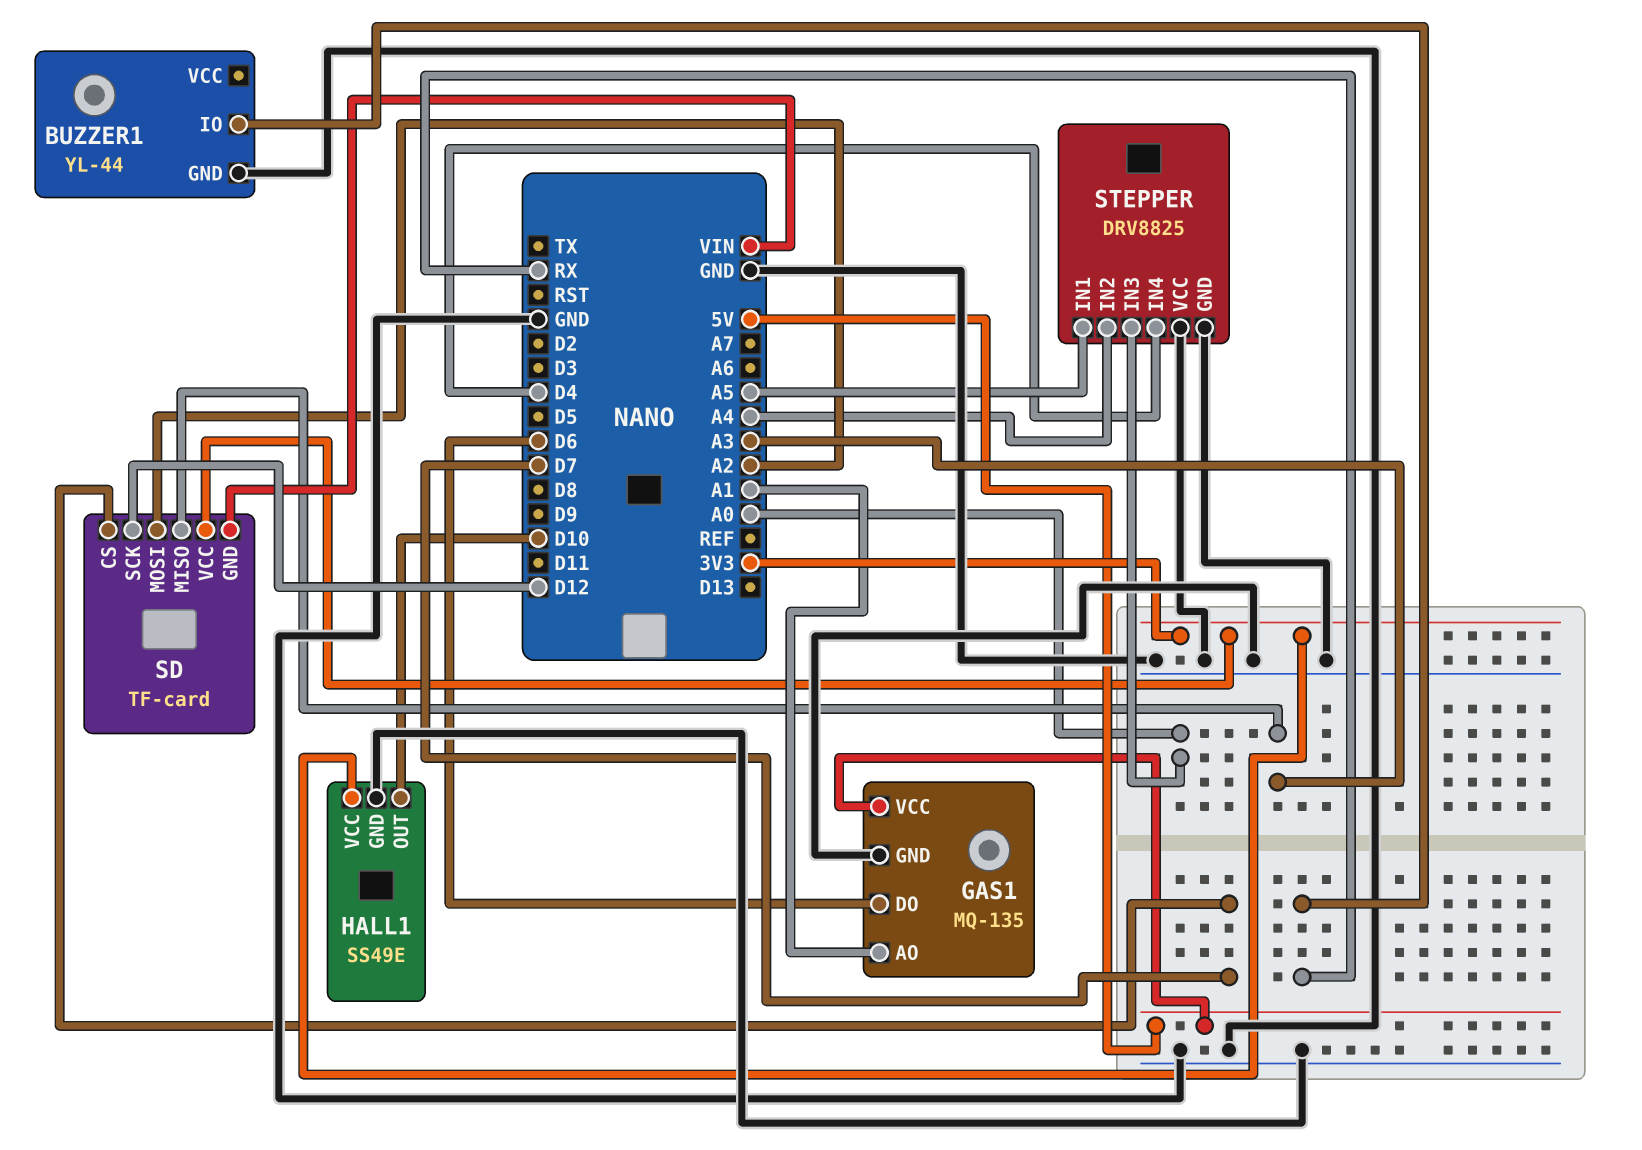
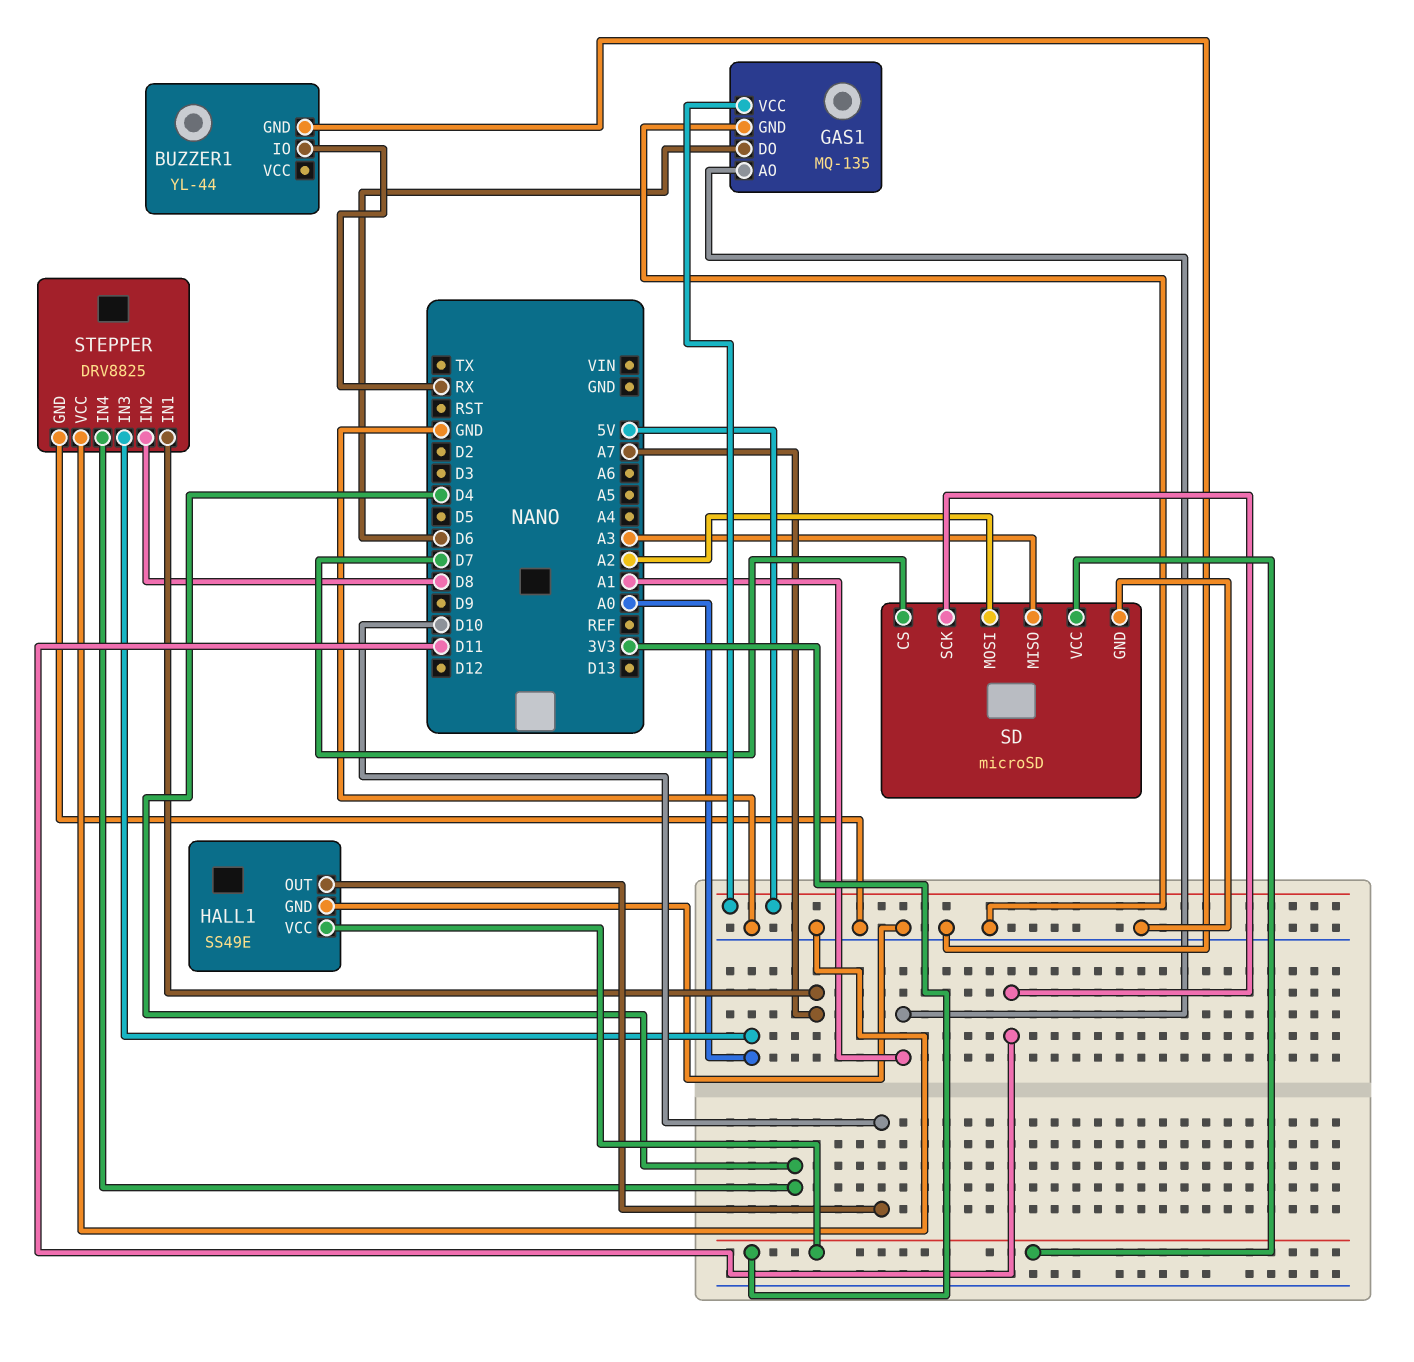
SD: TF-card -> microSD
SD pin GND: VIN -> GND
SD pin SCK: D12 -> D11
STEPPER pin IN1: A5 -> A7
STEPPER pin IN2: A4 -> D8

